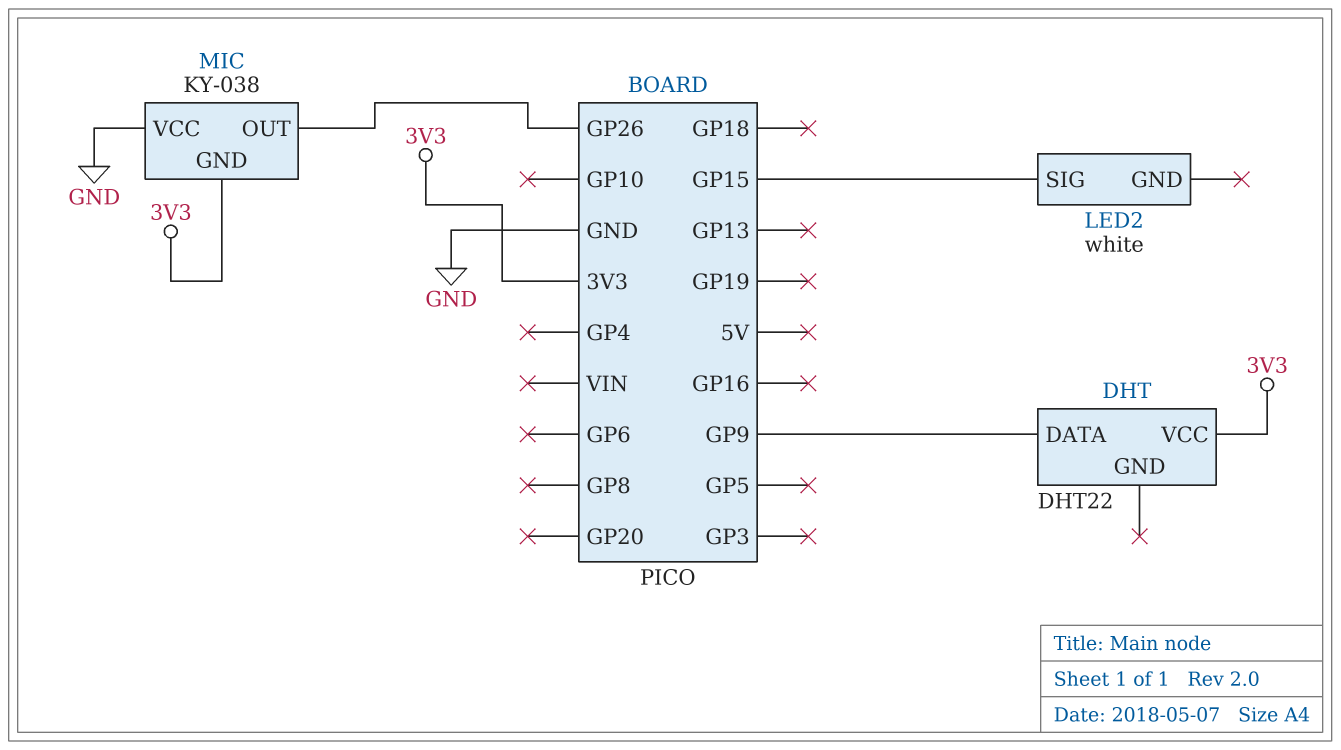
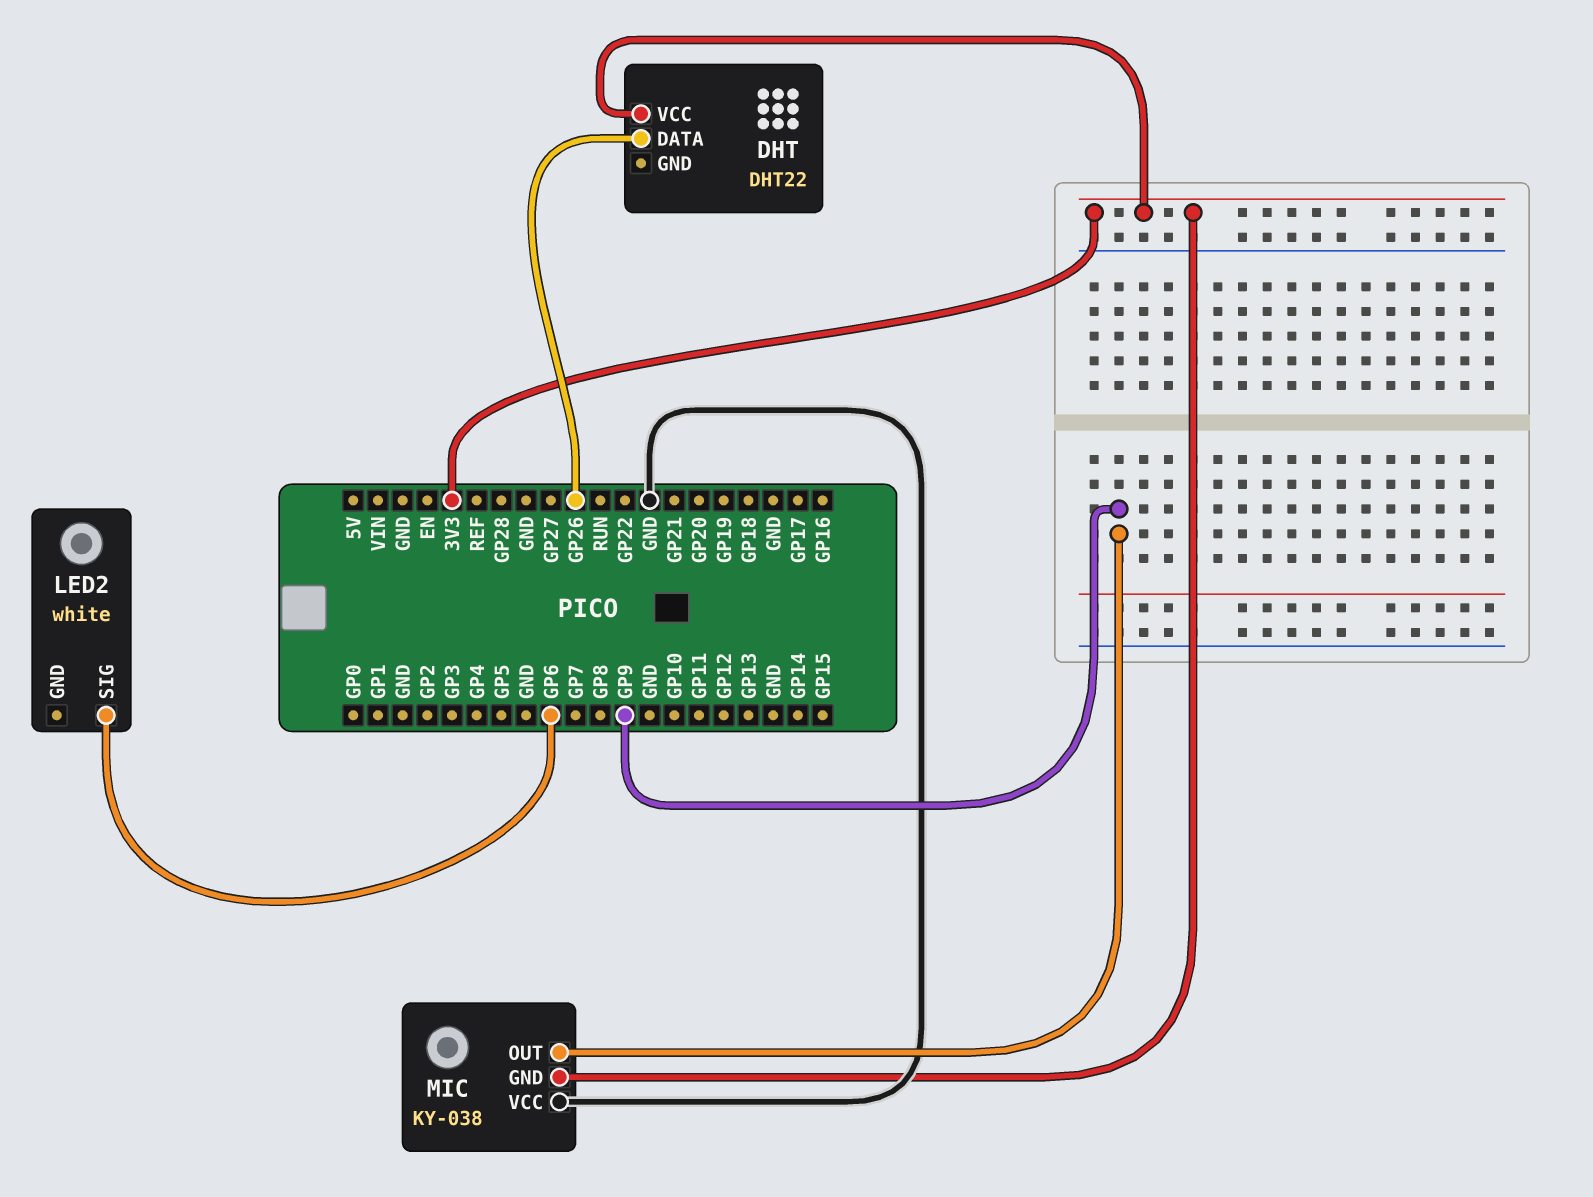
DHT pin DATA: GP9 -> GP26
LED2 pin SIG: GP15 -> GP6
MIC pin OUT: GP26 -> GP9

